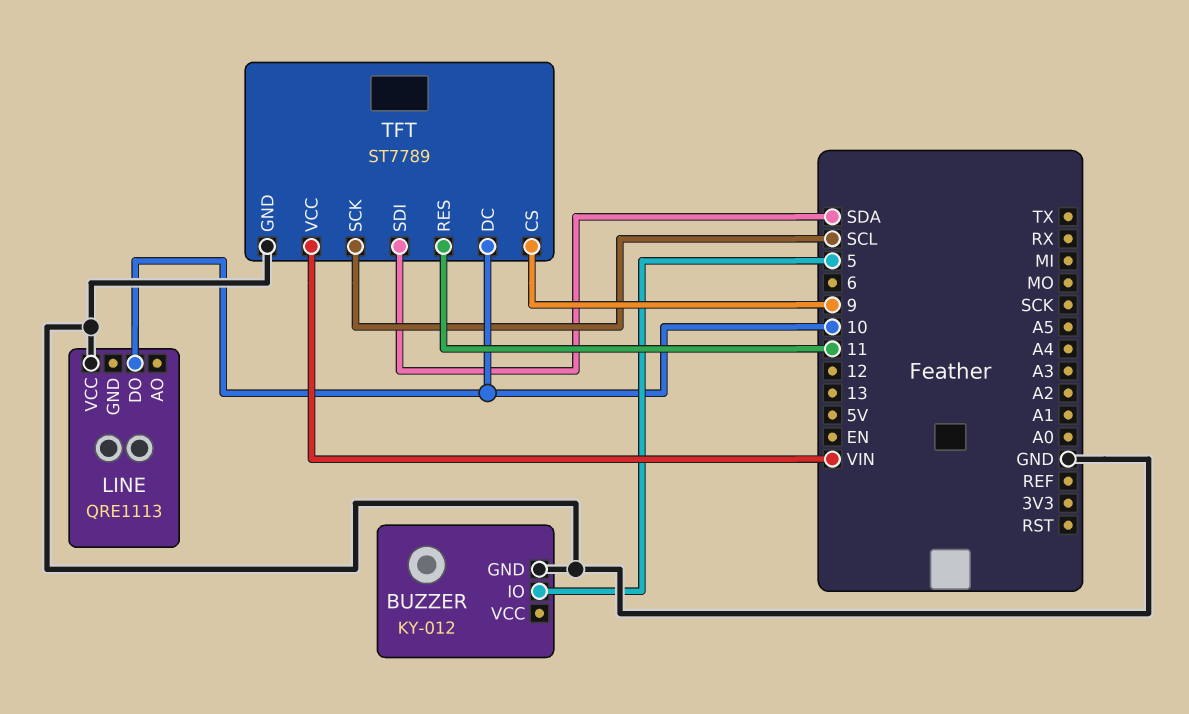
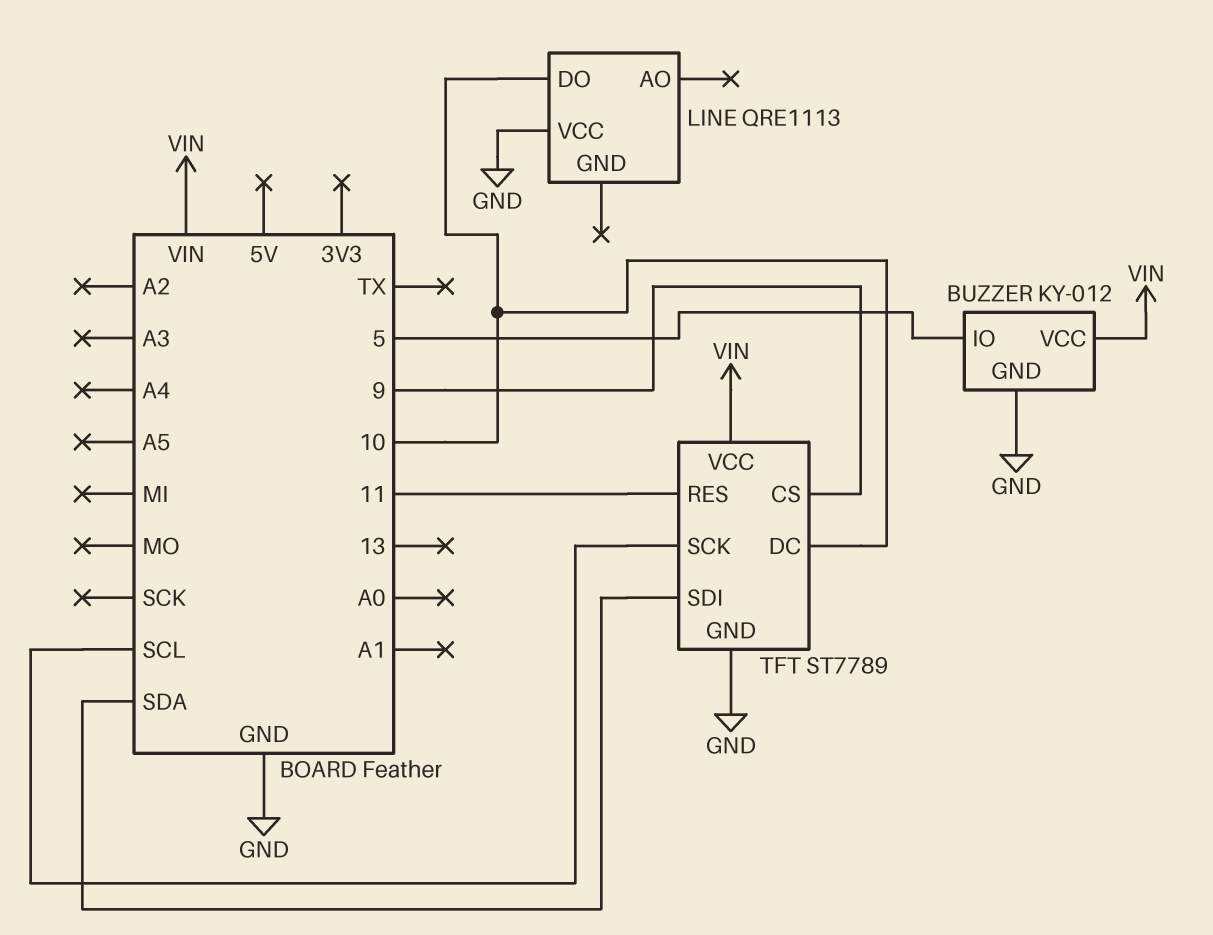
BUZZER pin VCC: none -> VIN

